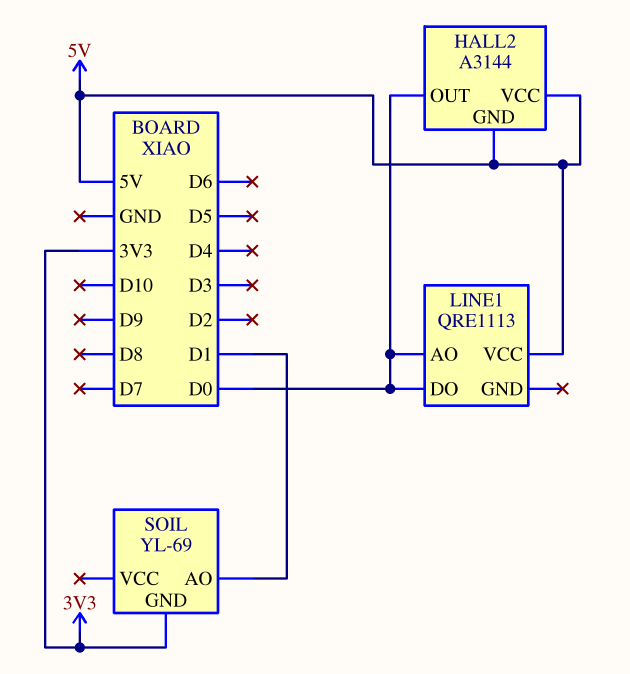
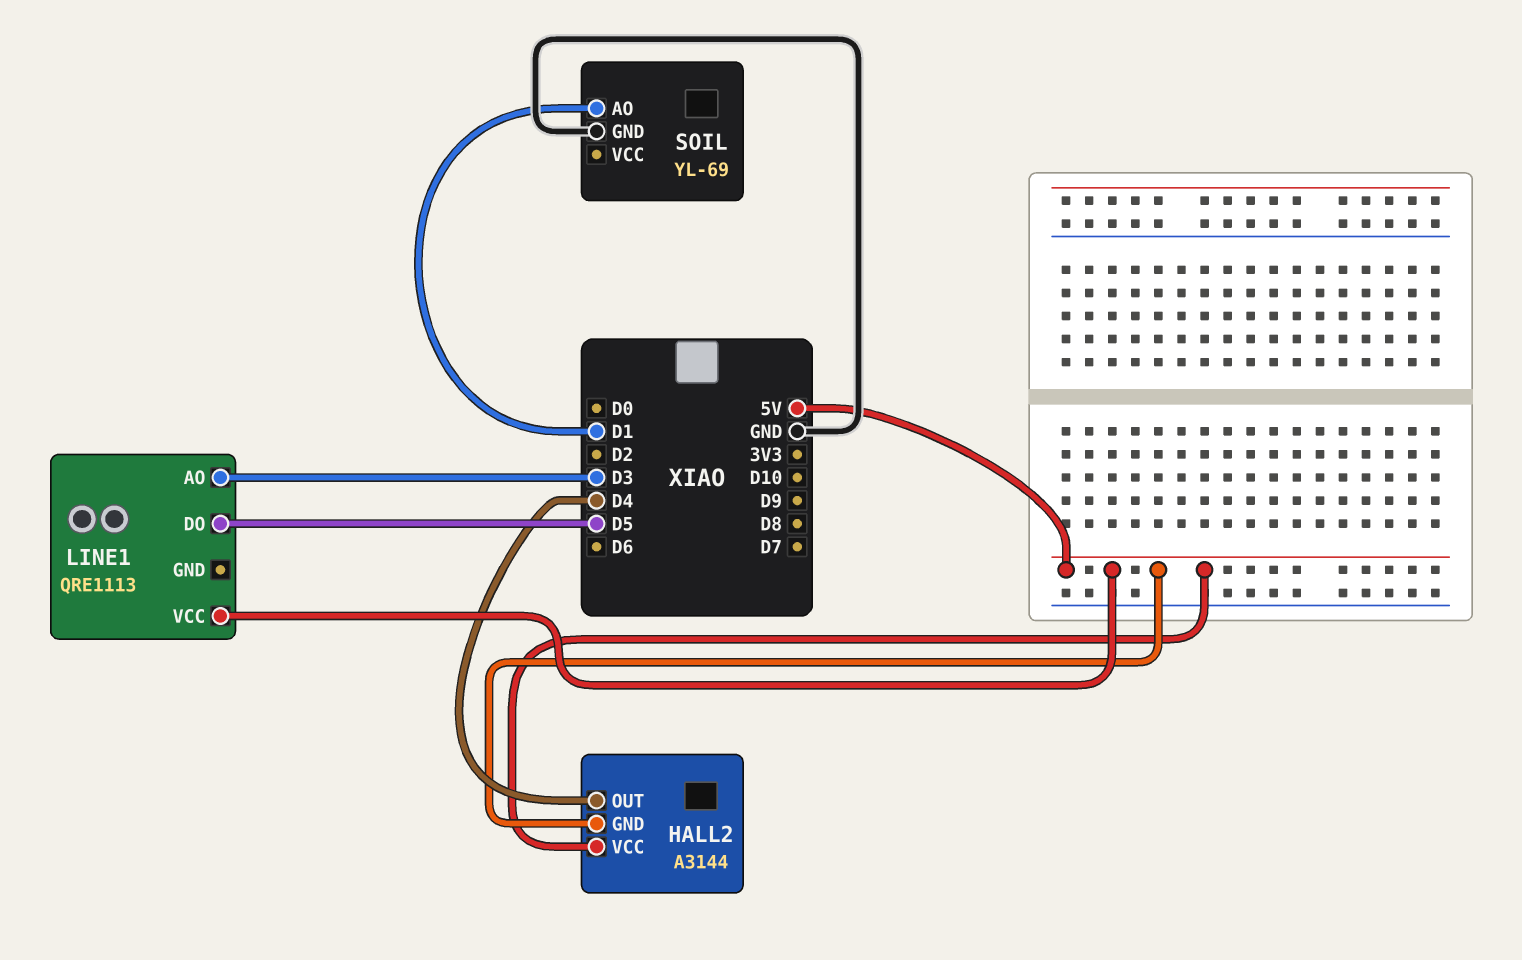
HALL2 pin OUT: D0 -> D4
LINE1 pin AO: D0 -> D3
LINE1 pin DO: D0 -> D5
SOIL pin GND: 3V3 -> GND

